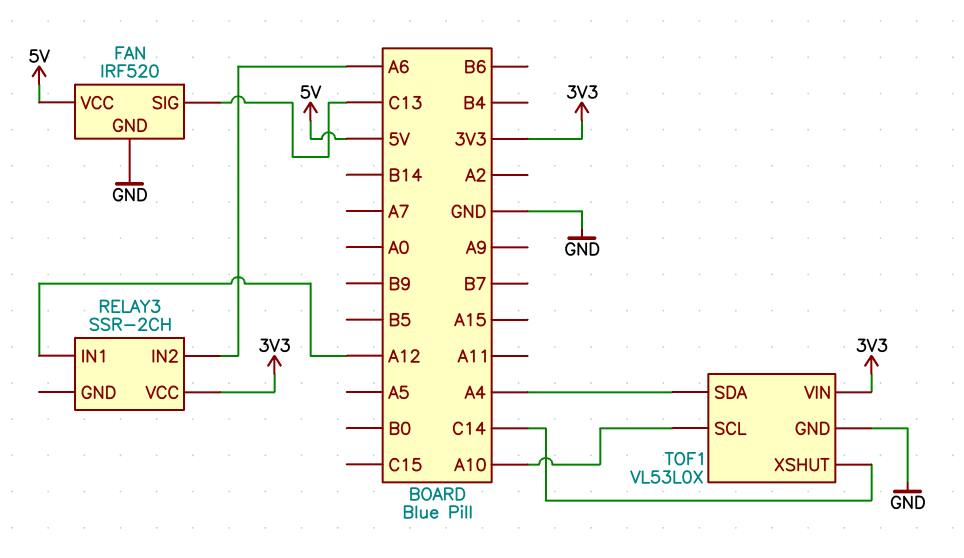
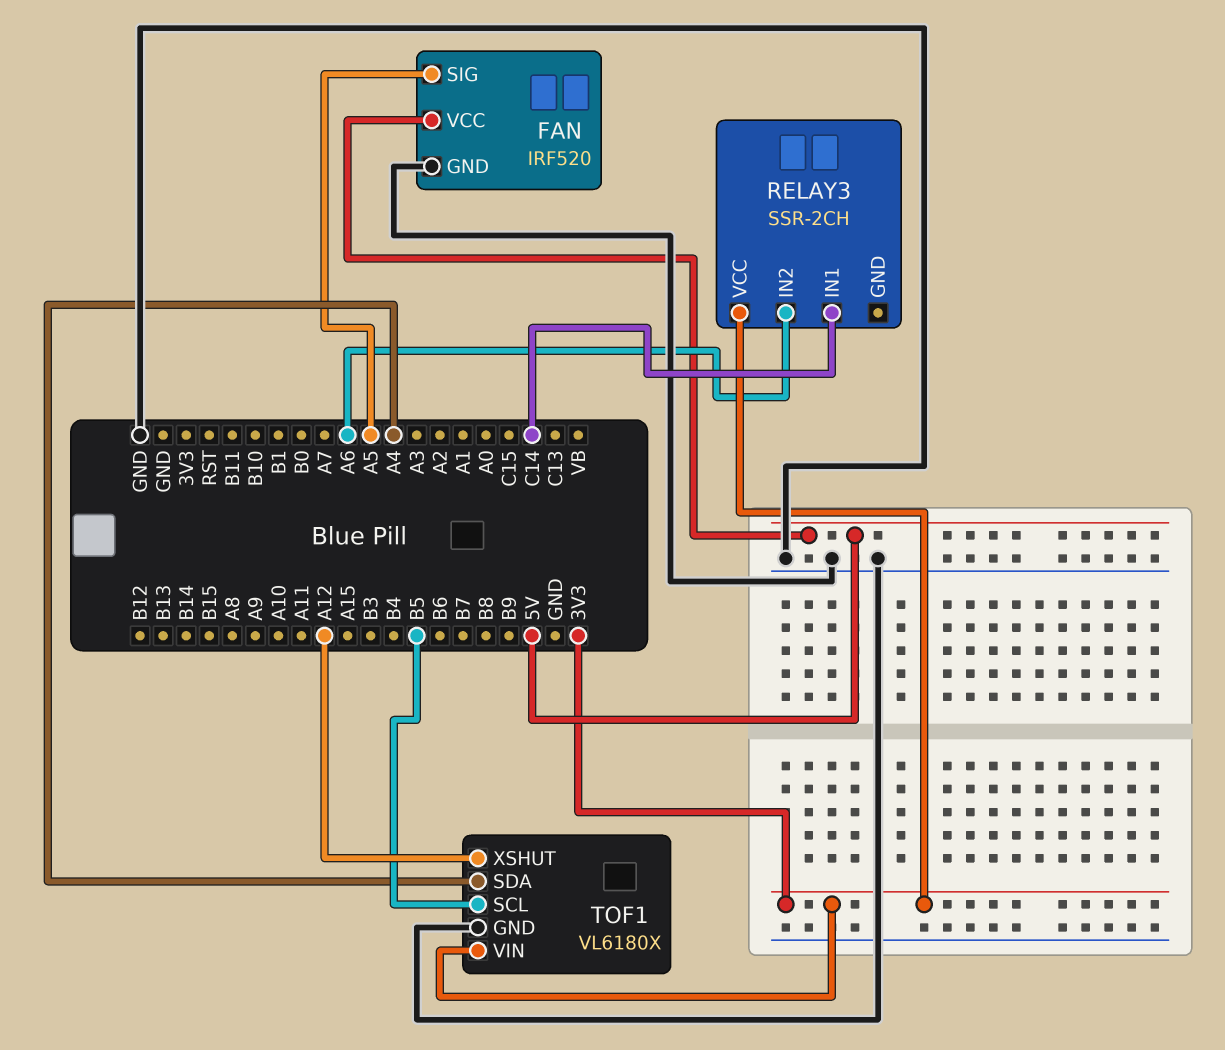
FAN pin SIG: C13 -> A5
RELAY3 pin IN1: A12 -> C14
TOF1: VL53L0X -> VL6180X
TOF1 pin SCL: A10 -> B5
TOF1 pin XSHUT: C14 -> A12

